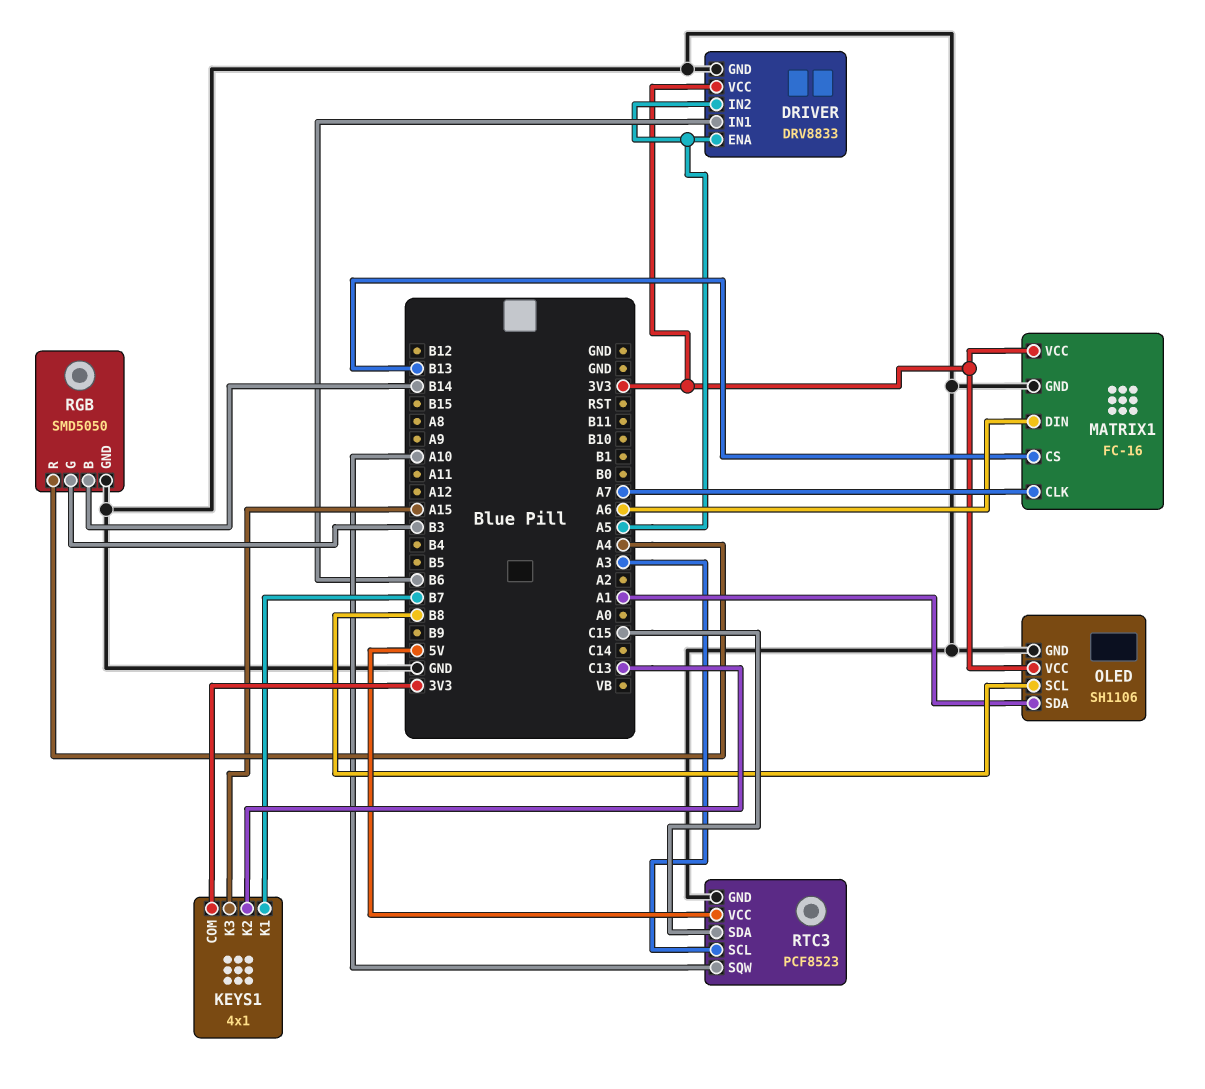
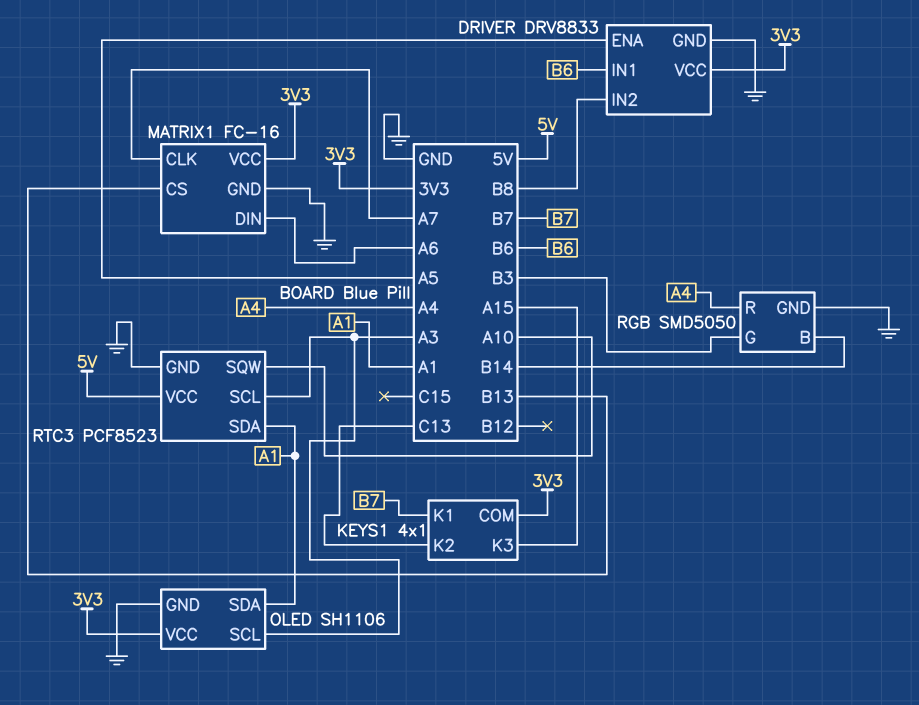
DRIVER pin IN2: A5 -> B8
OLED pin SCL: B8 -> A3
RTC3 pin SDA: C15 -> A1

